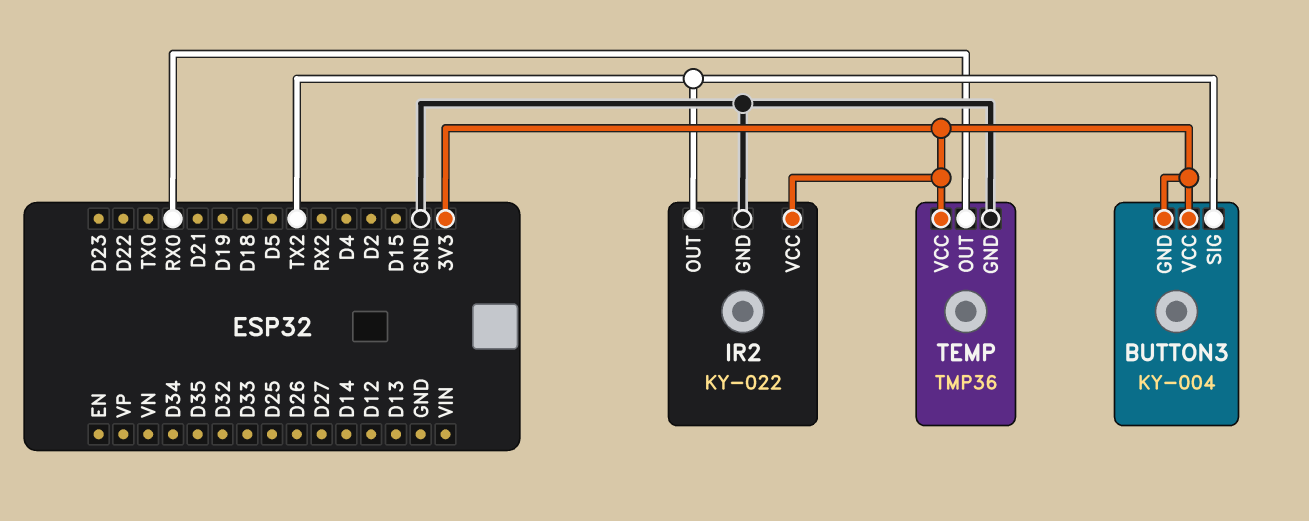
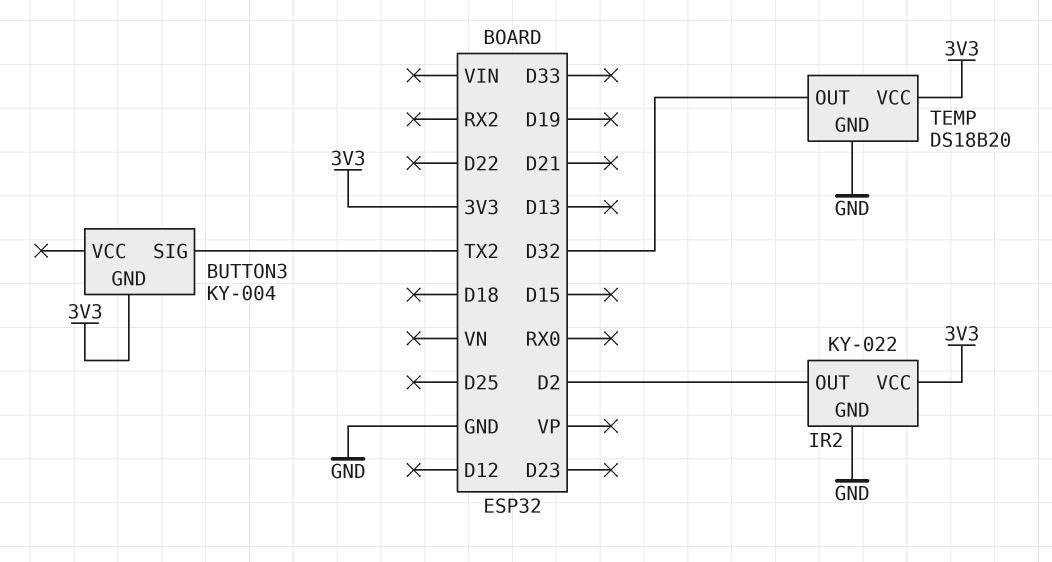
BUTTON3 pin VCC: 3V3 -> none
IR2 pin OUT: TX2 -> D2
TEMP: TMP36 -> DS18B20
TEMP pin OUT: RX0 -> D32

